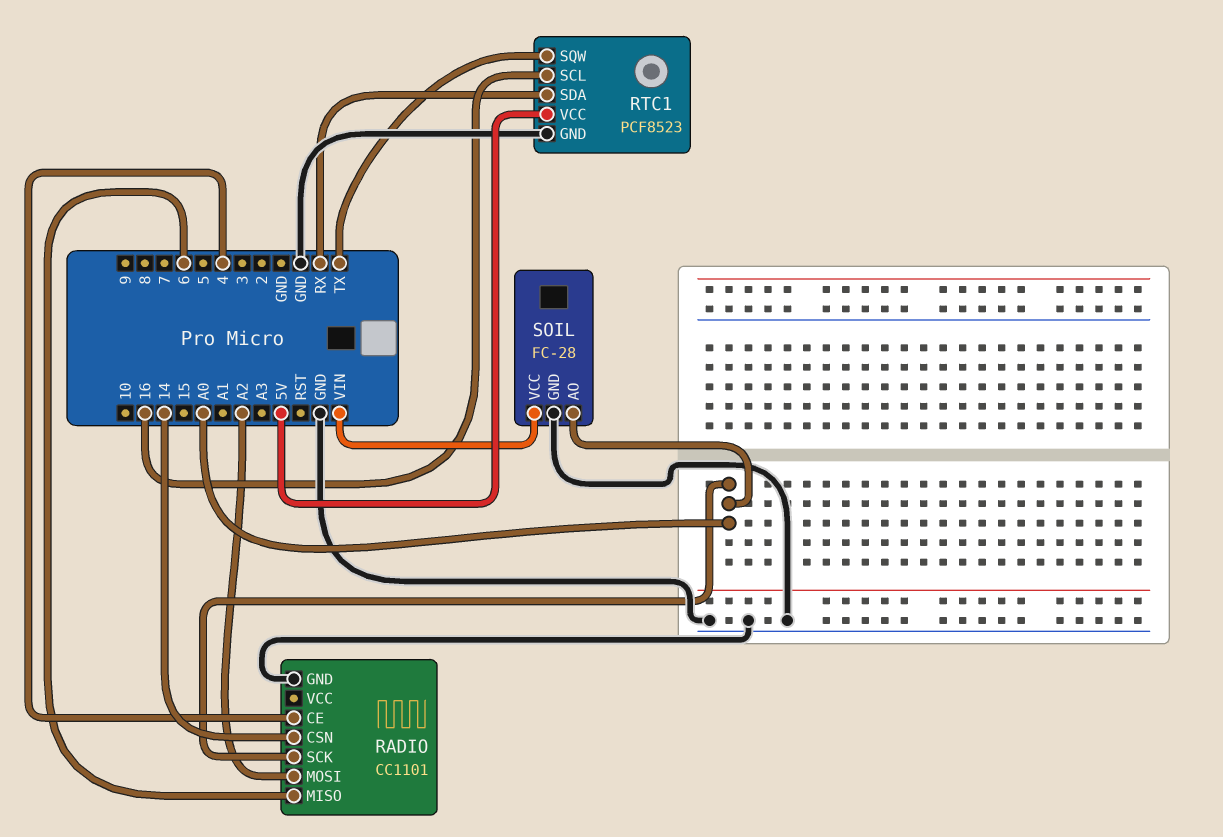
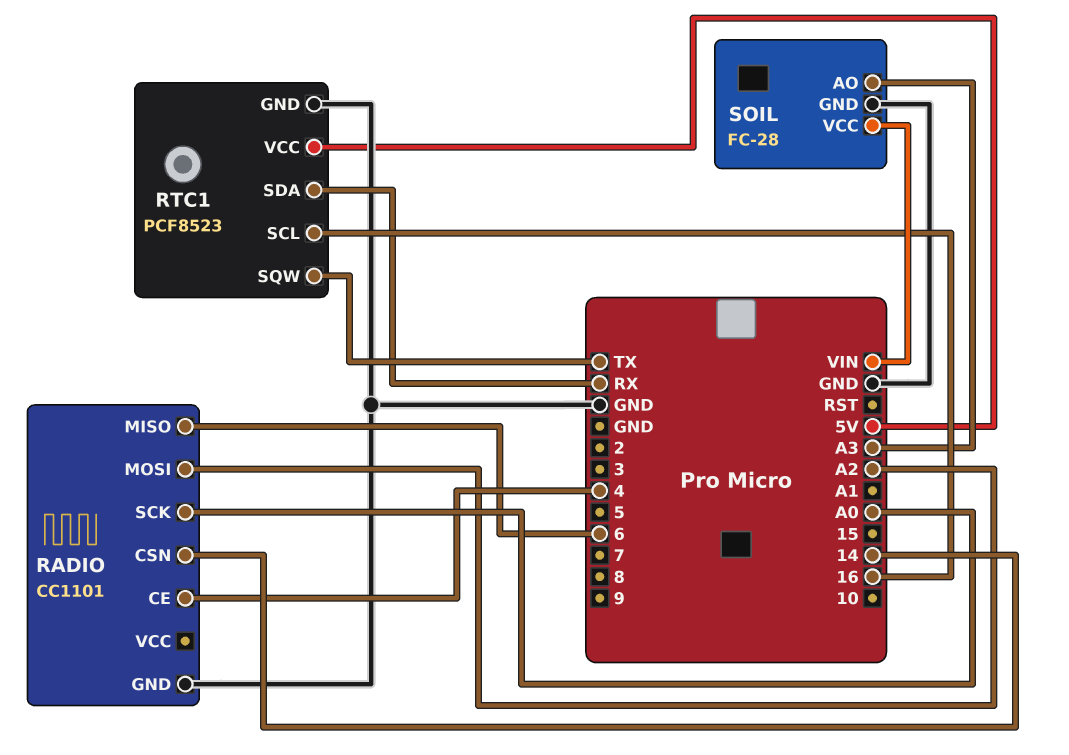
SOIL pin AO: A0 -> A3

